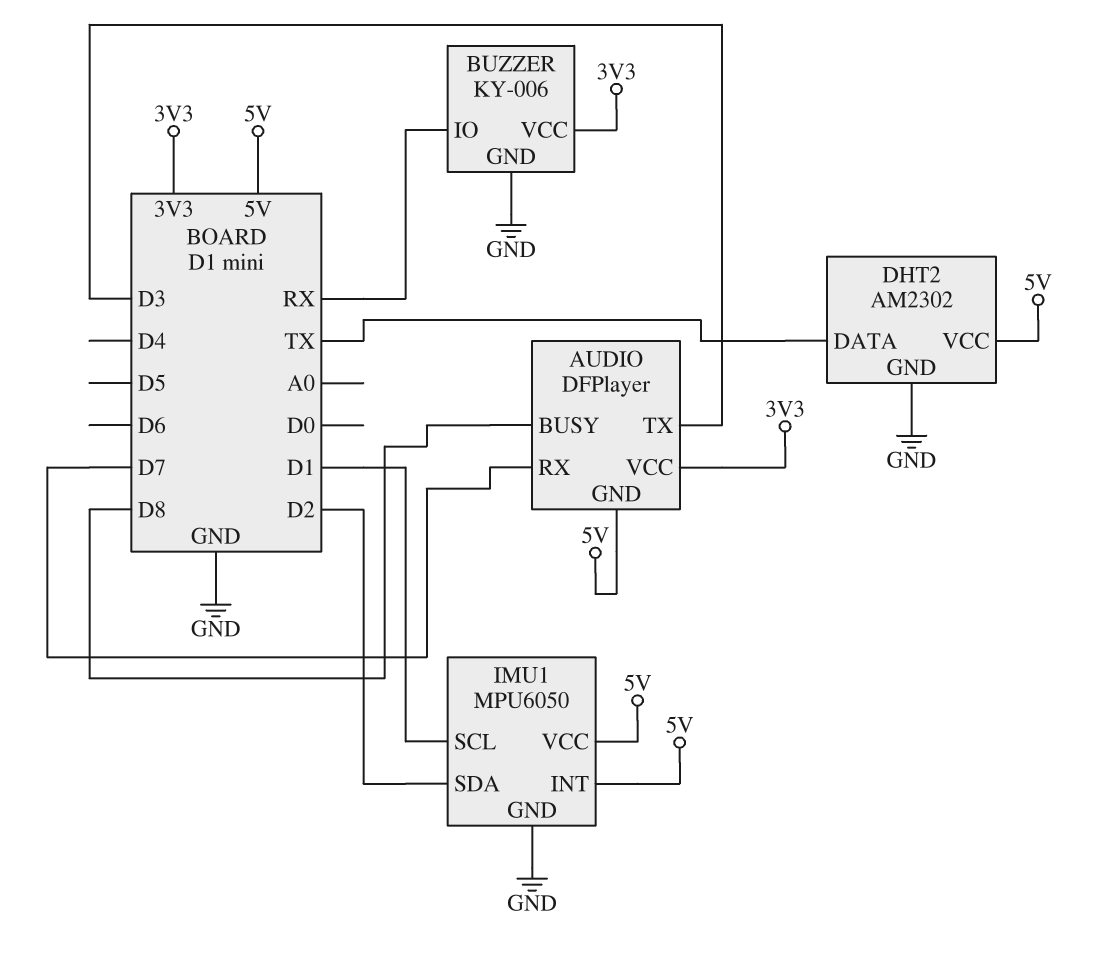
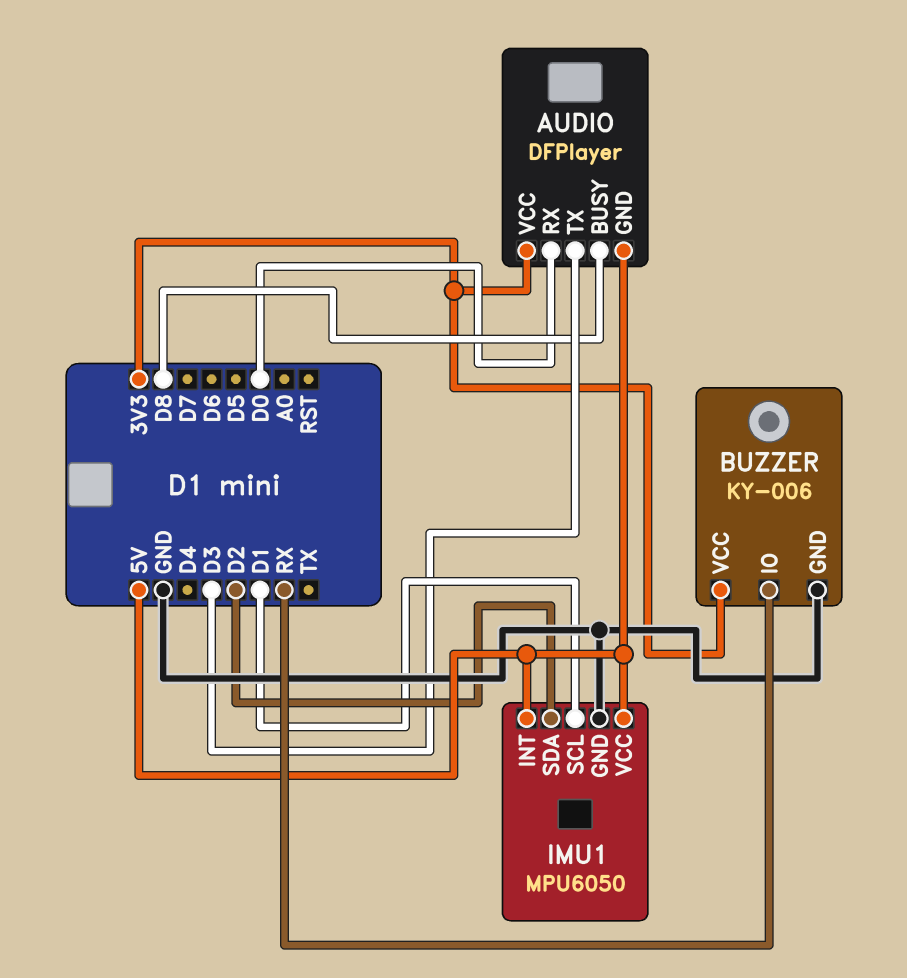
AUDIO pin RX: D7 -> D0
DHT2: AM2302 -> none
DHT2 pin DATA: TX -> none
DHT2 pin GND: GND -> none
DHT2 pin VCC: 5V -> none

